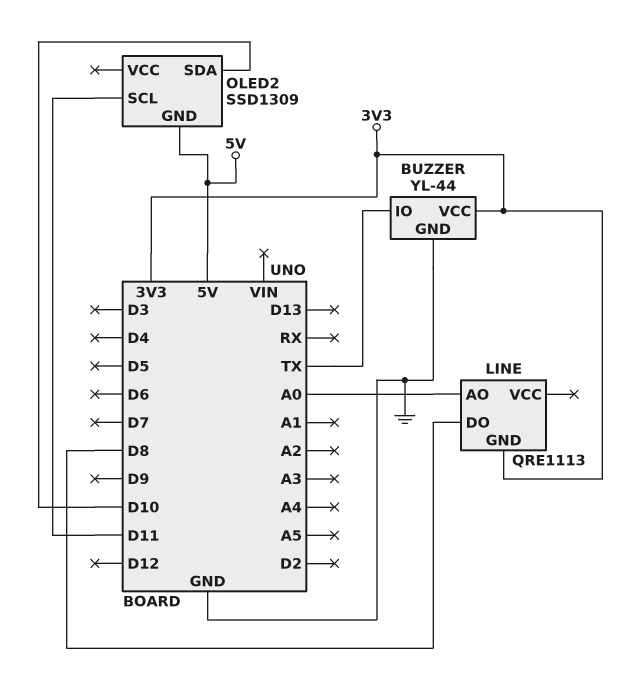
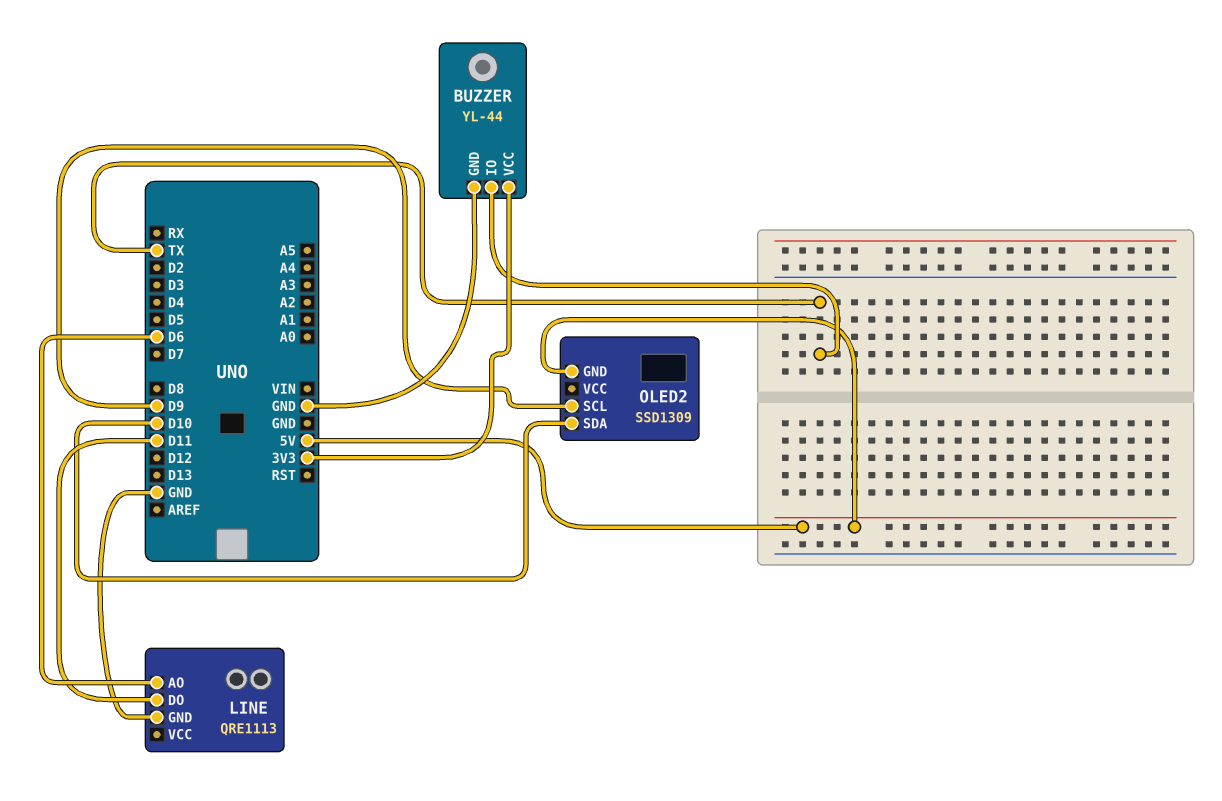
LINE pin AO: A0 -> D6
LINE pin DO: D8 -> D11
LINE pin GND: 3V3 -> GND
OLED2 pin SCL: D11 -> D9

